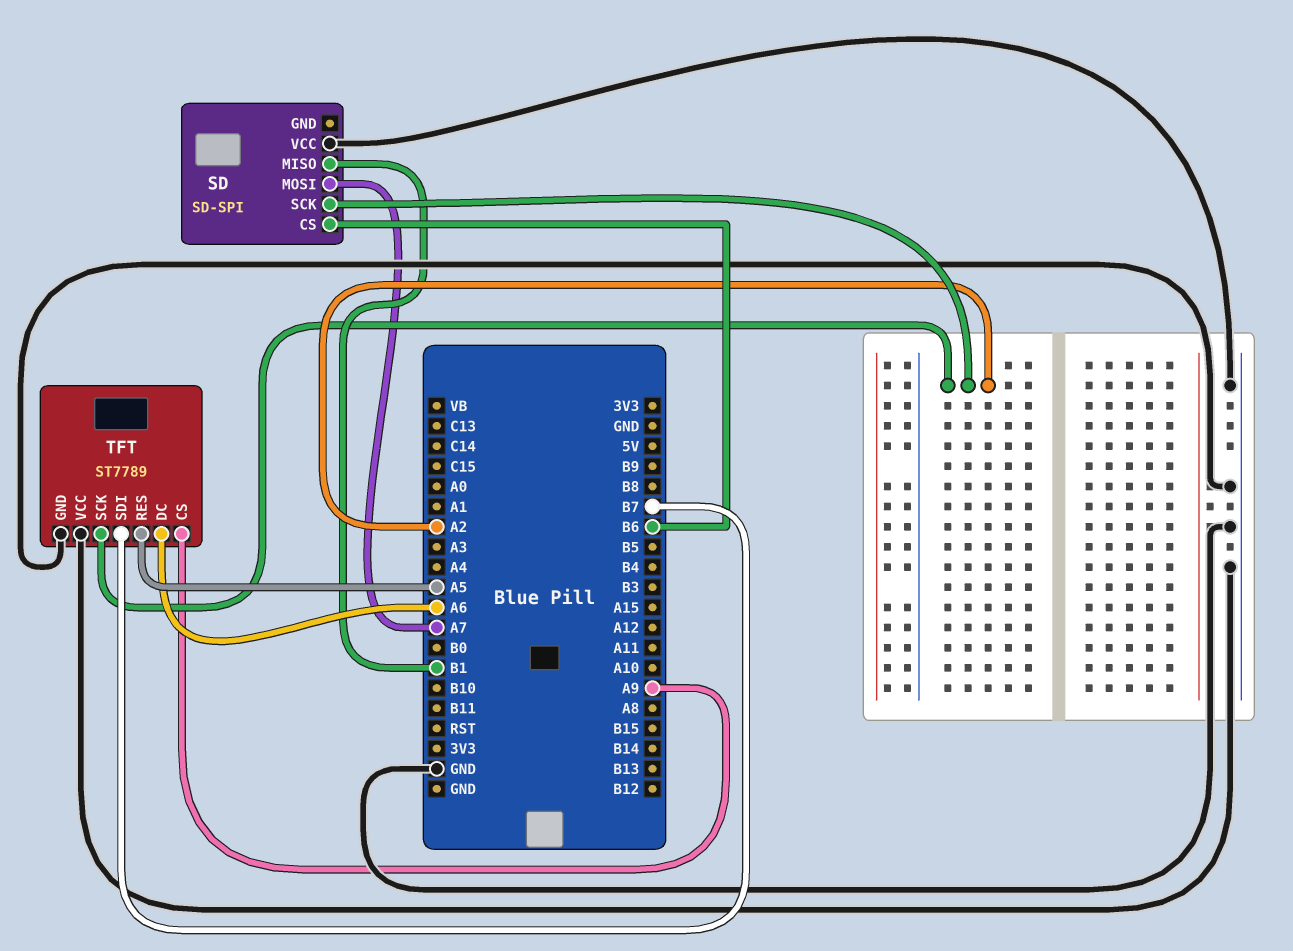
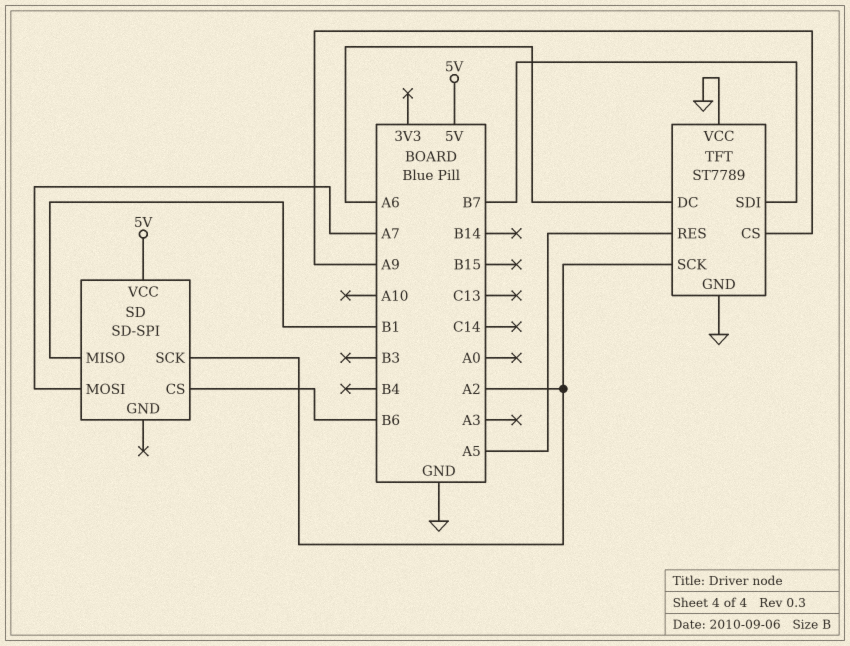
SD pin VCC: GND -> 5V

